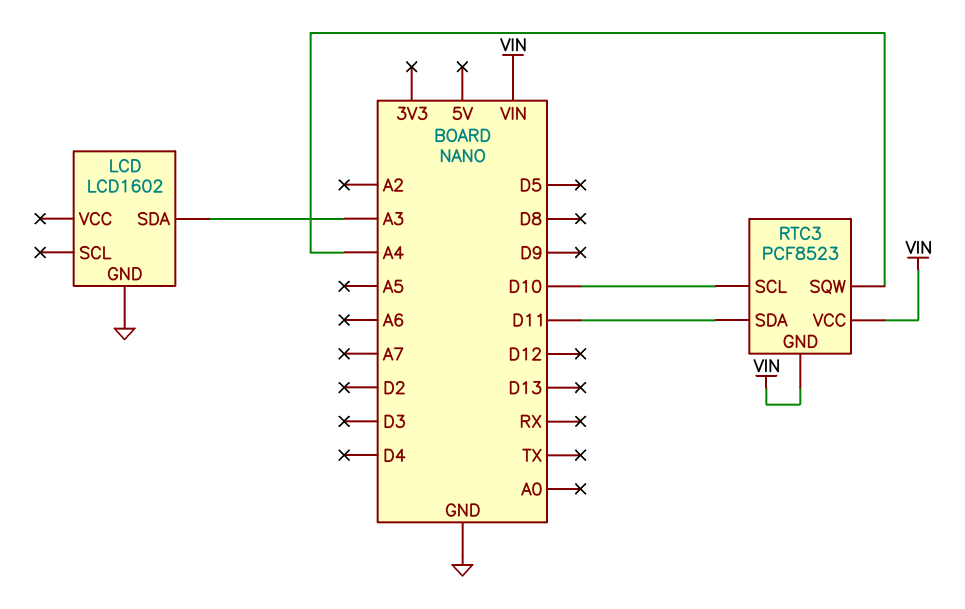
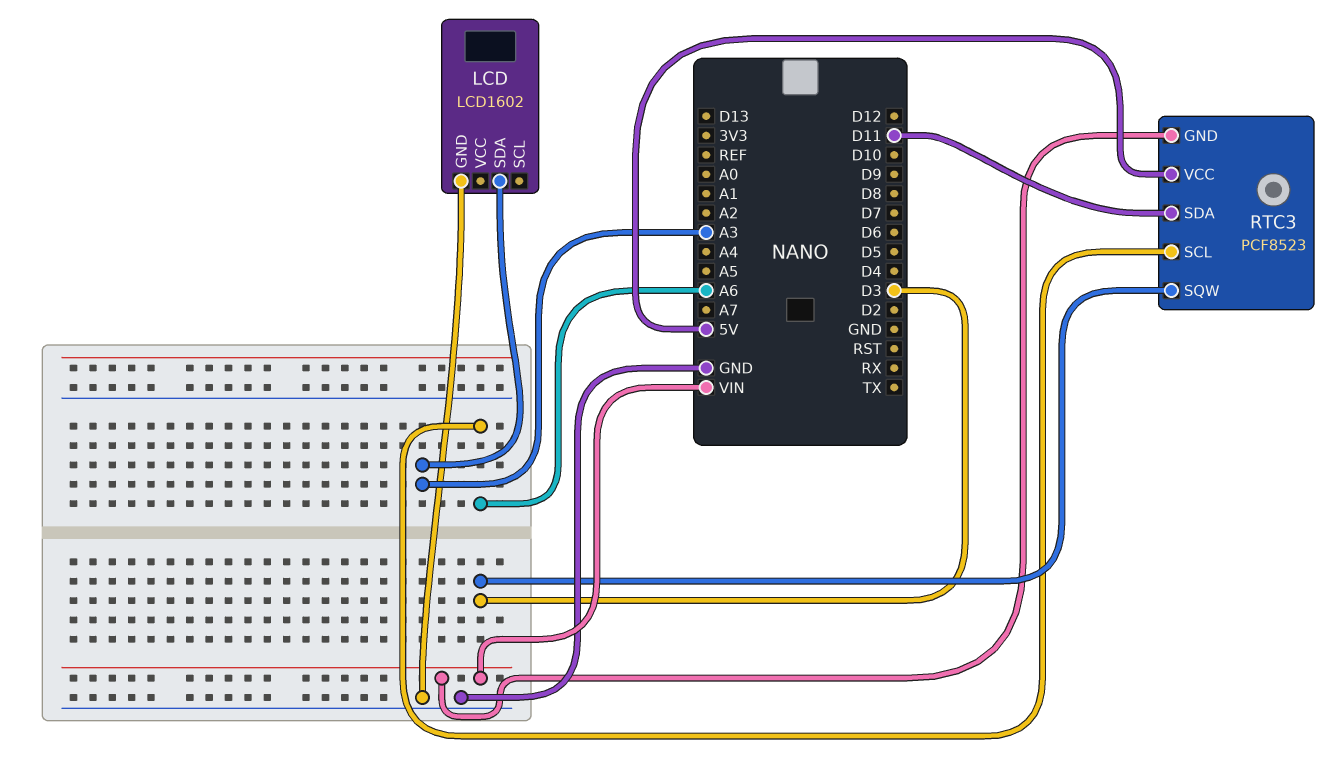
RTC3 pin SCL: D10 -> A6
RTC3 pin SQW: A4 -> D3
RTC3 pin VCC: VIN -> 5V

